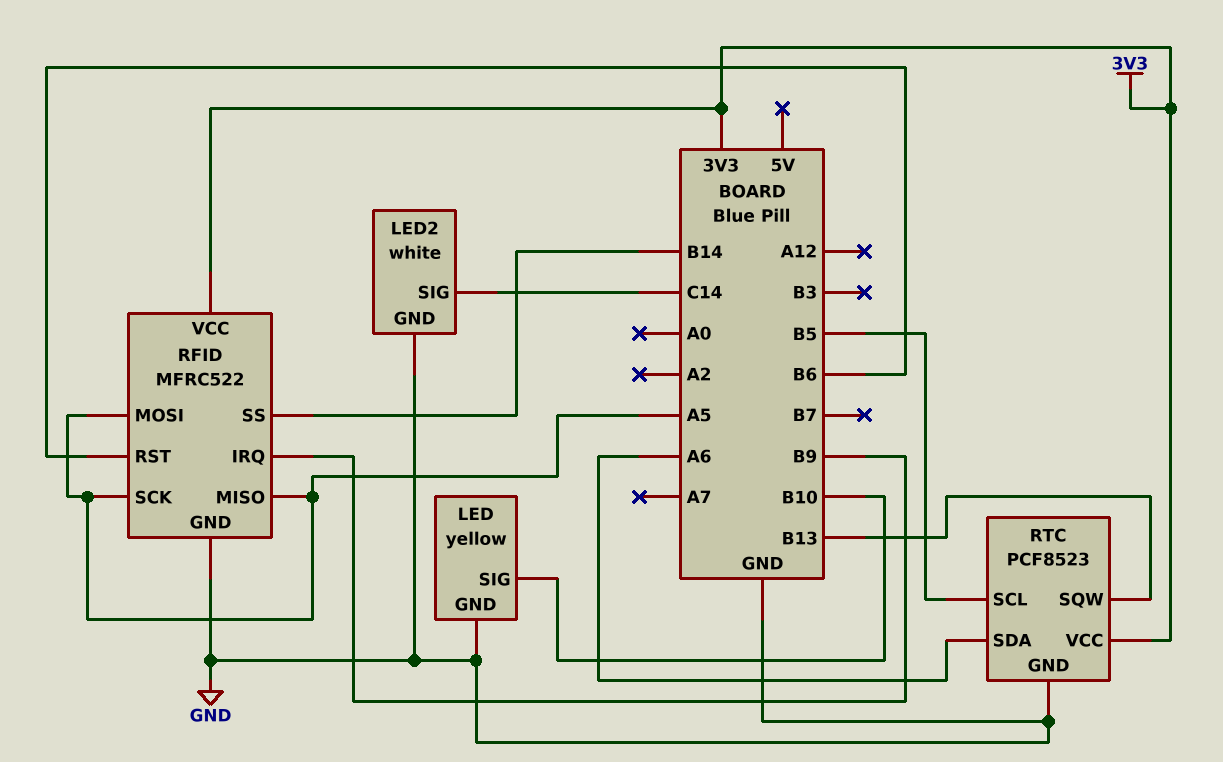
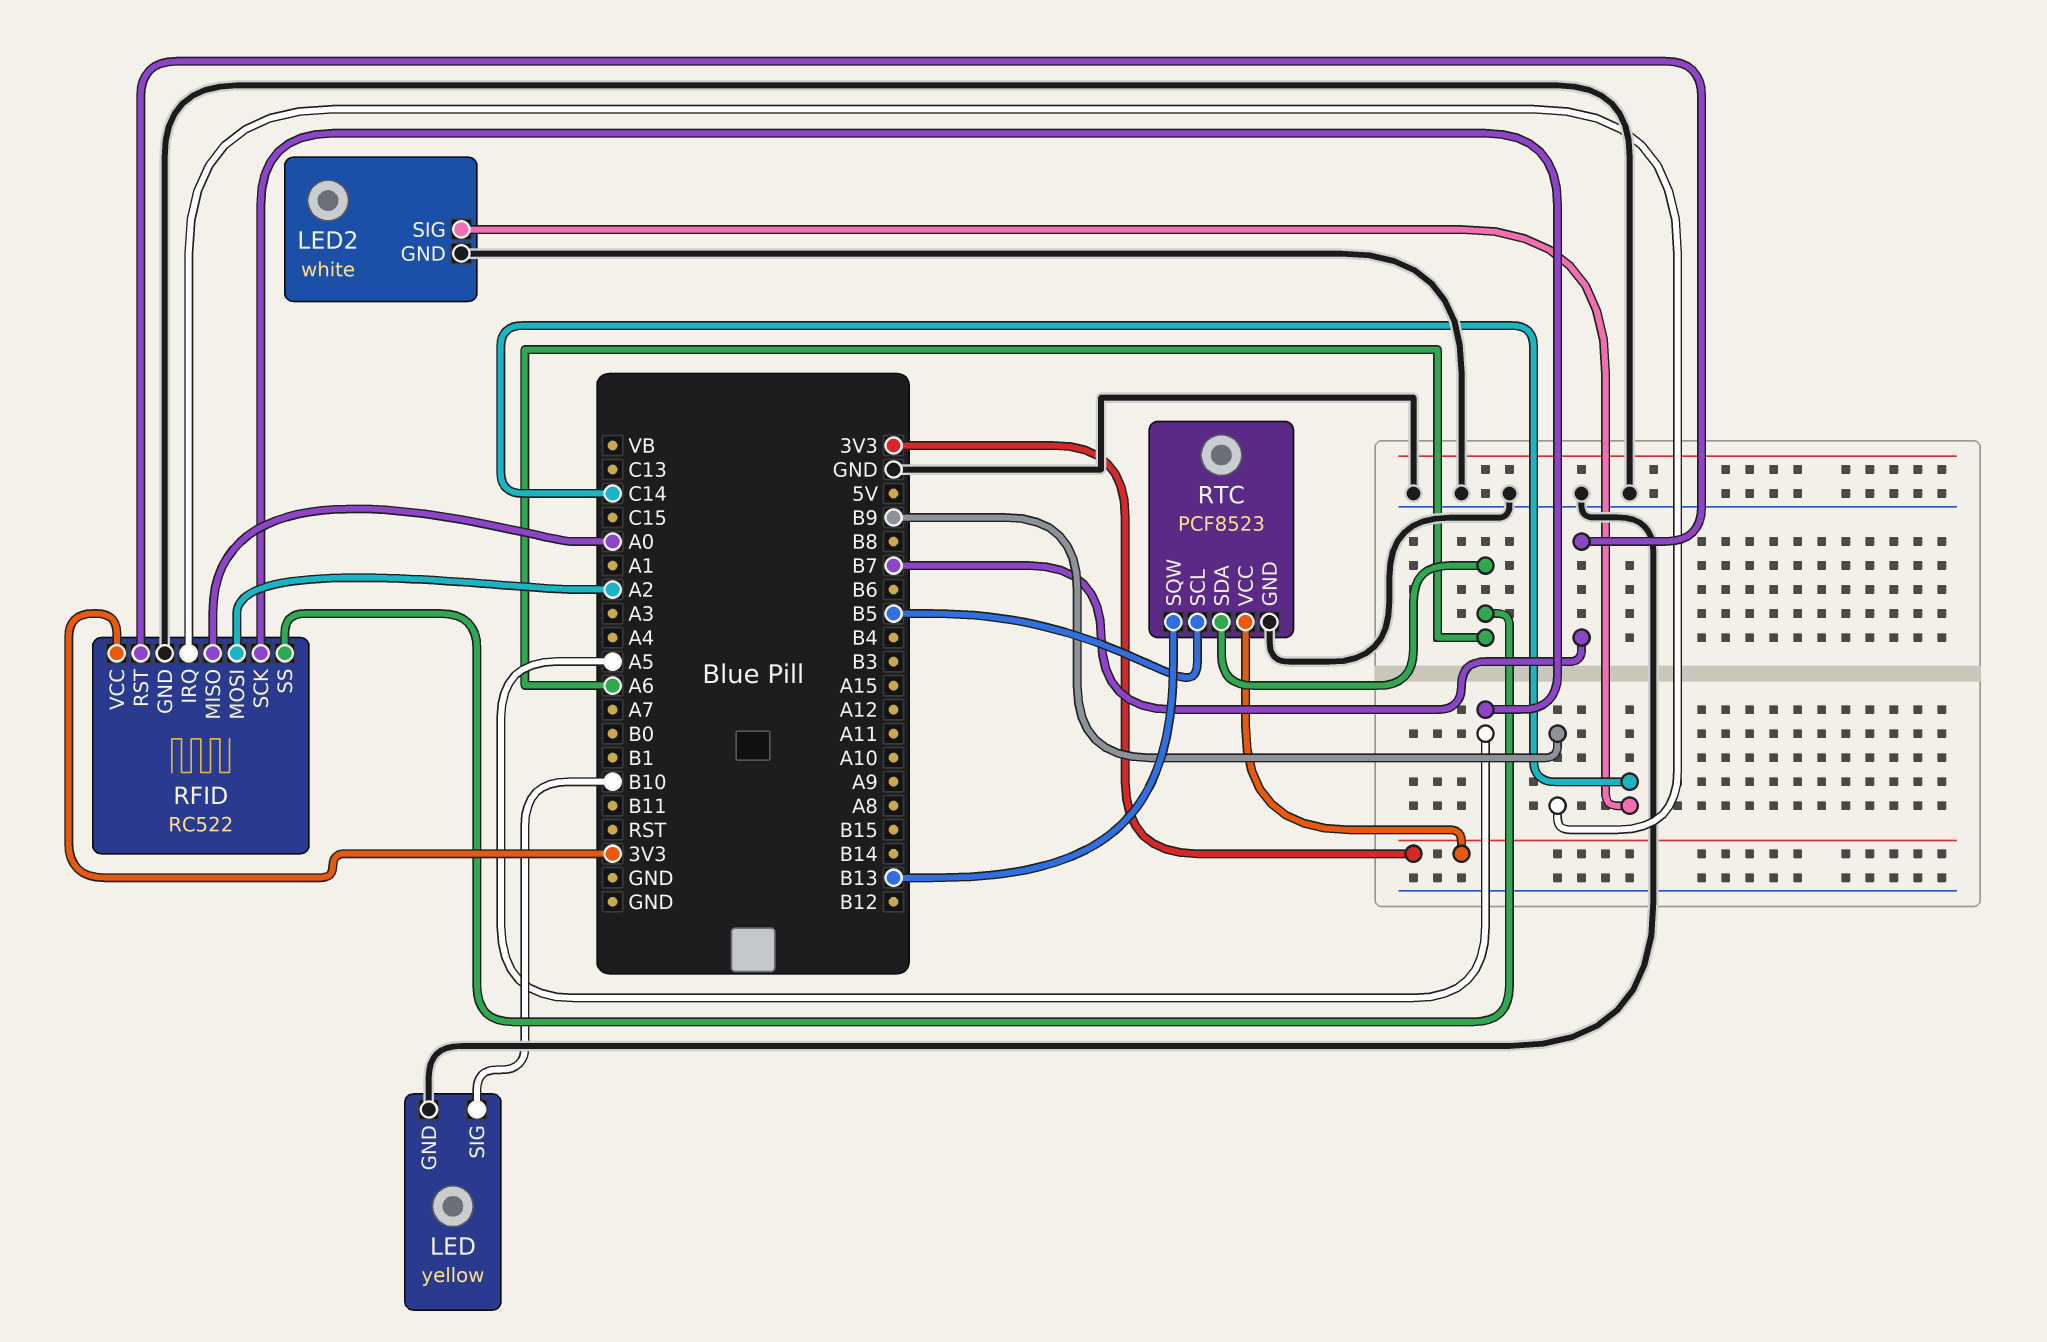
RFID: MFRC522 -> RC522
RFID pin MISO: A5 -> A0
RFID pin MOSI: A5 -> A2
RFID pin RST: B6 -> B7
RFID pin SS: B14 -> A6

